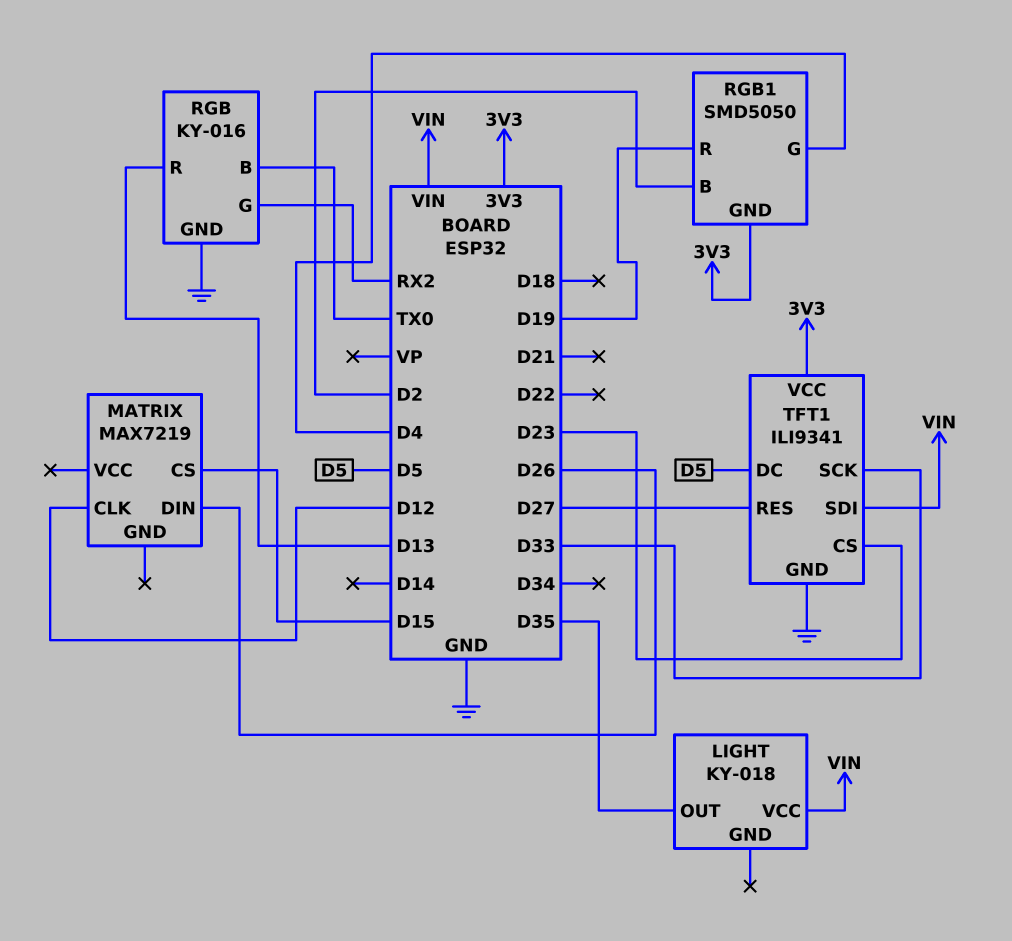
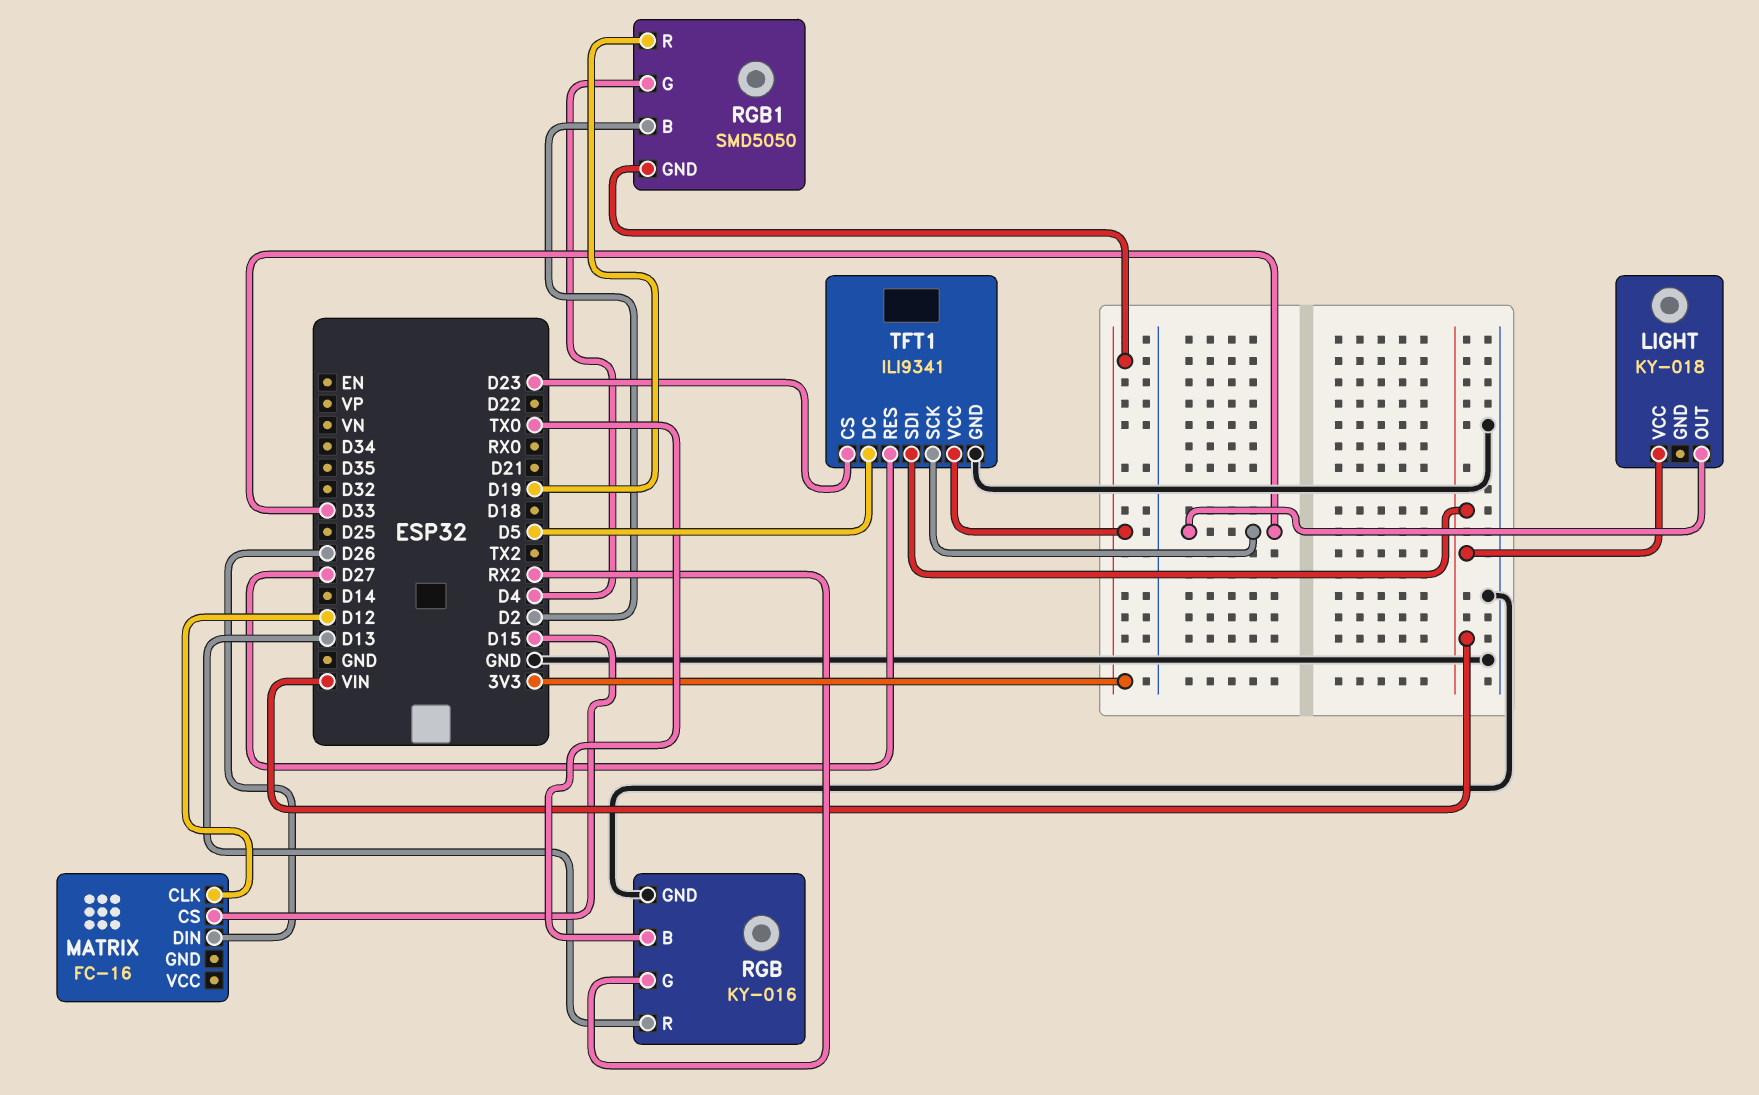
LIGHT pin OUT: D35 -> D33
MATRIX: MAX7219 -> FC-16

